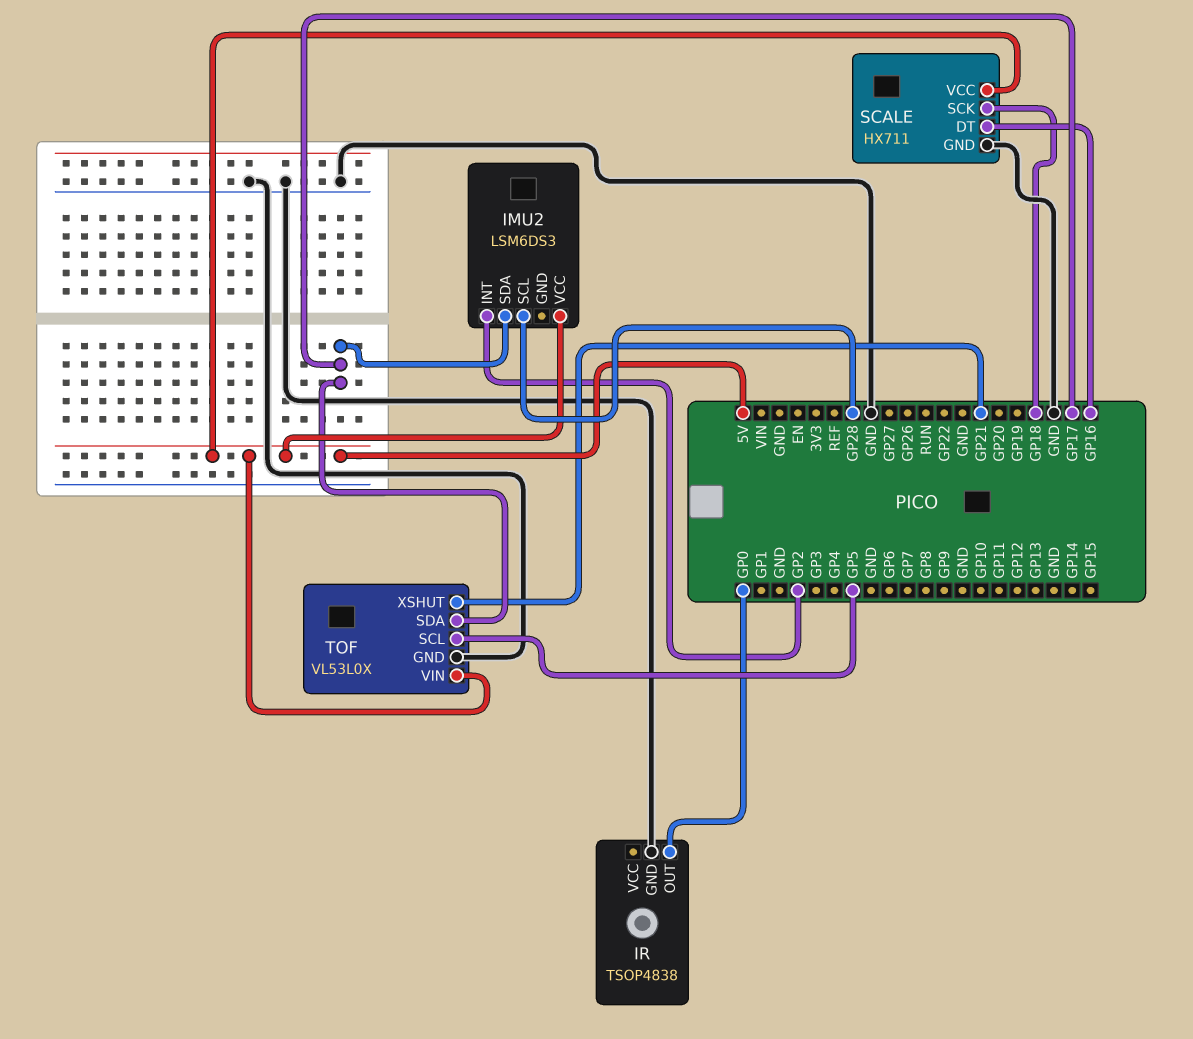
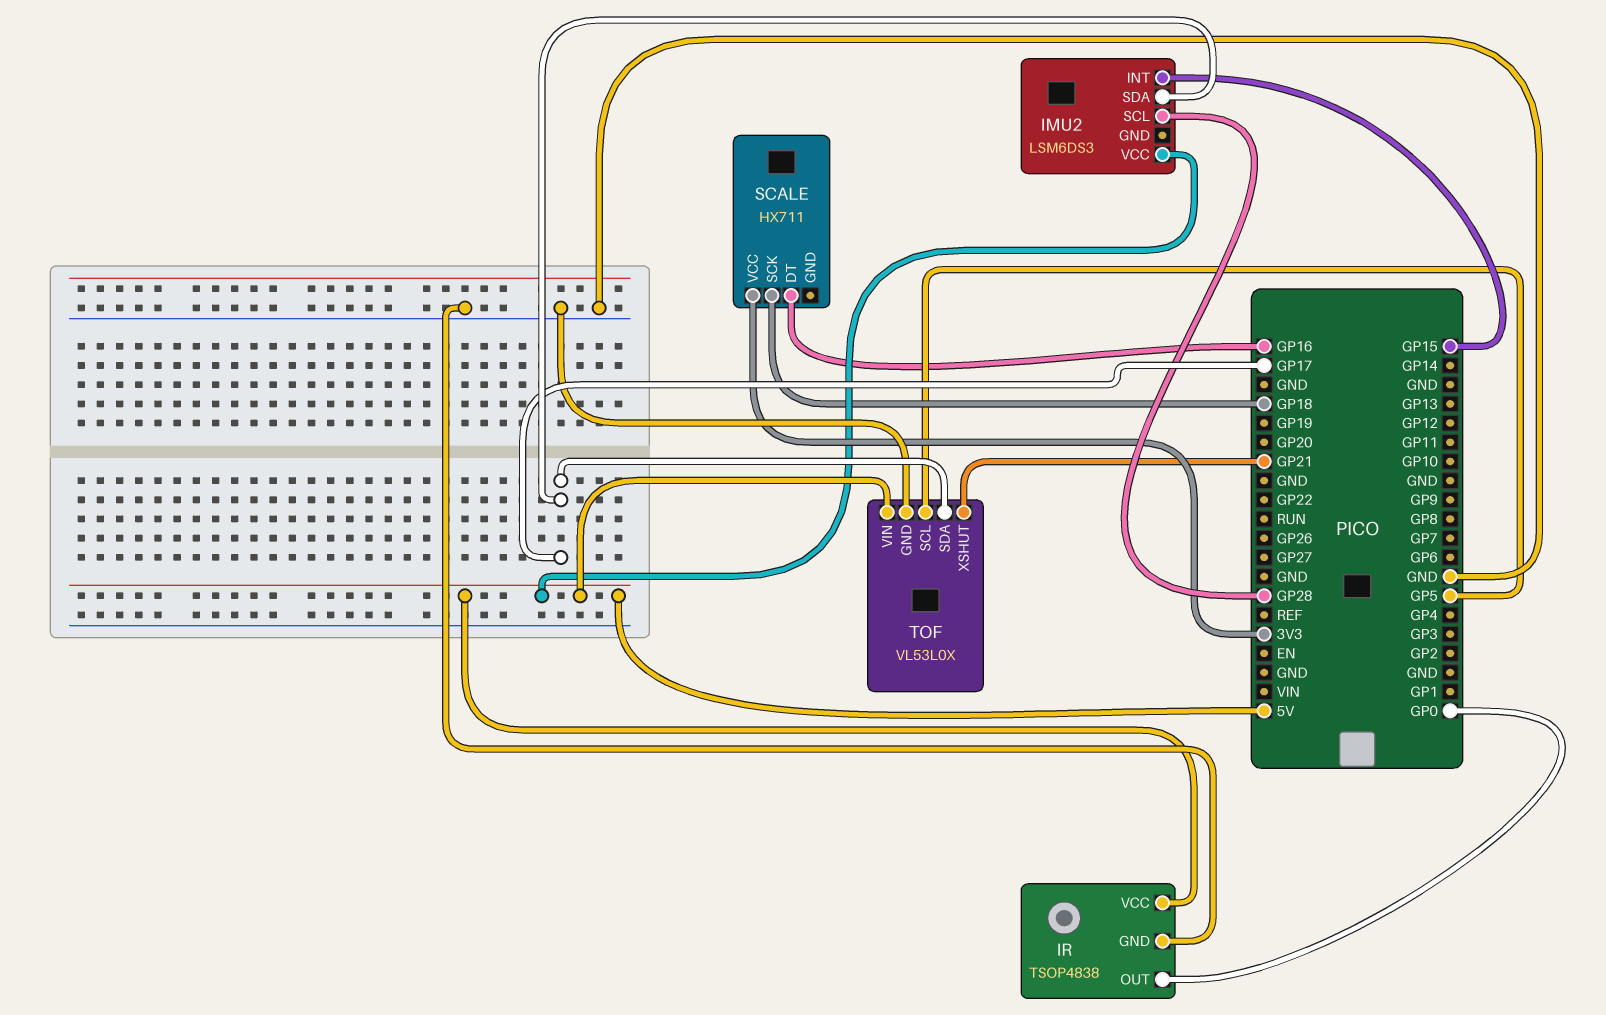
IMU2 pin INT: GP2 -> GP15
IR pin VCC: none -> 5V
SCALE pin GND: GND -> none
SCALE pin VCC: 5V -> 3V3

